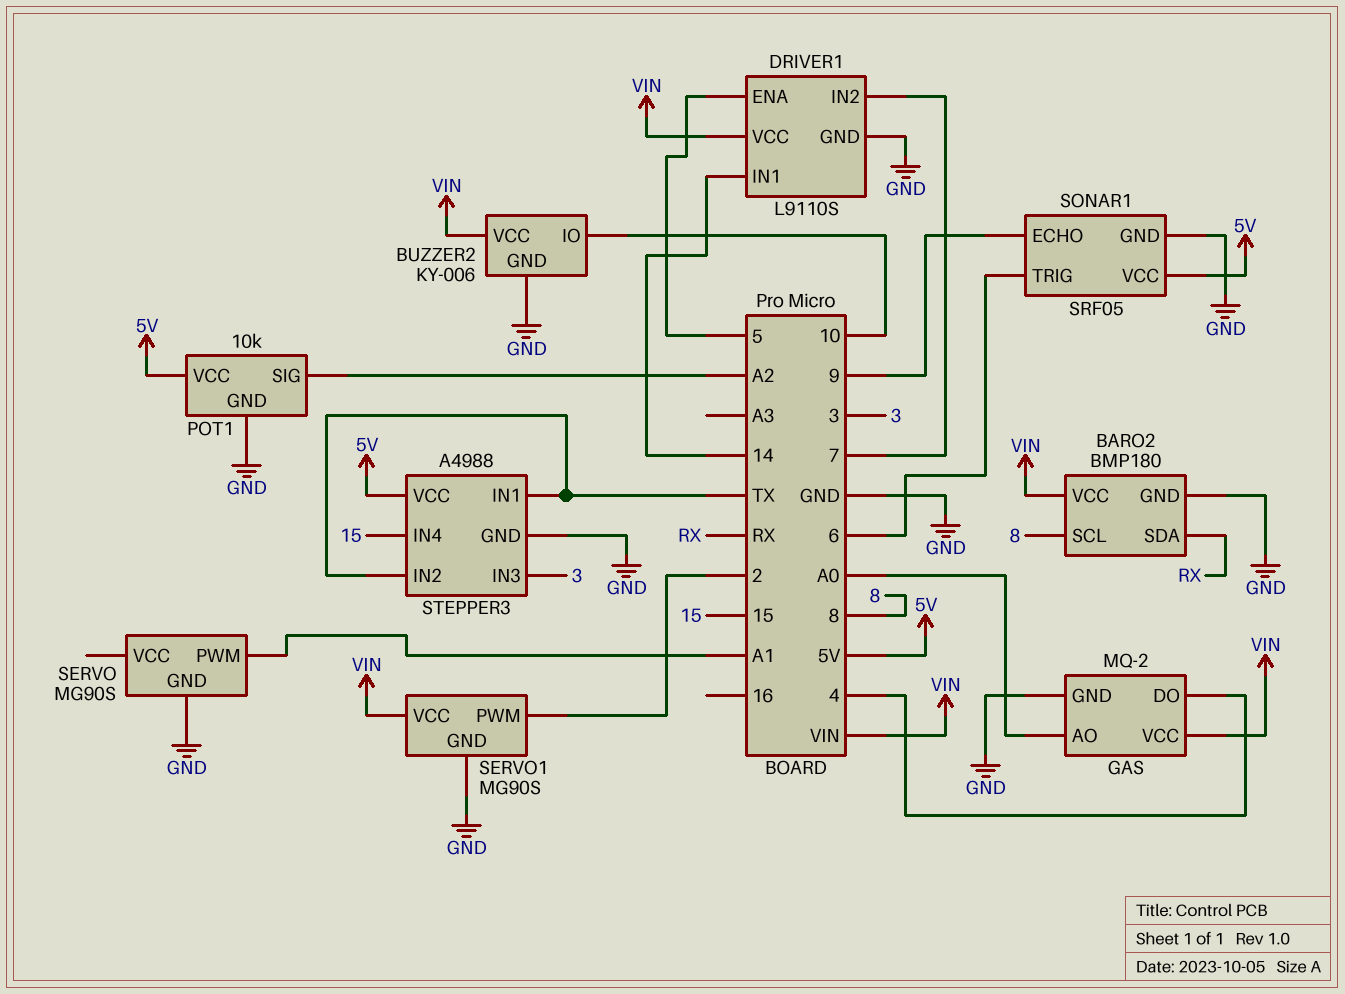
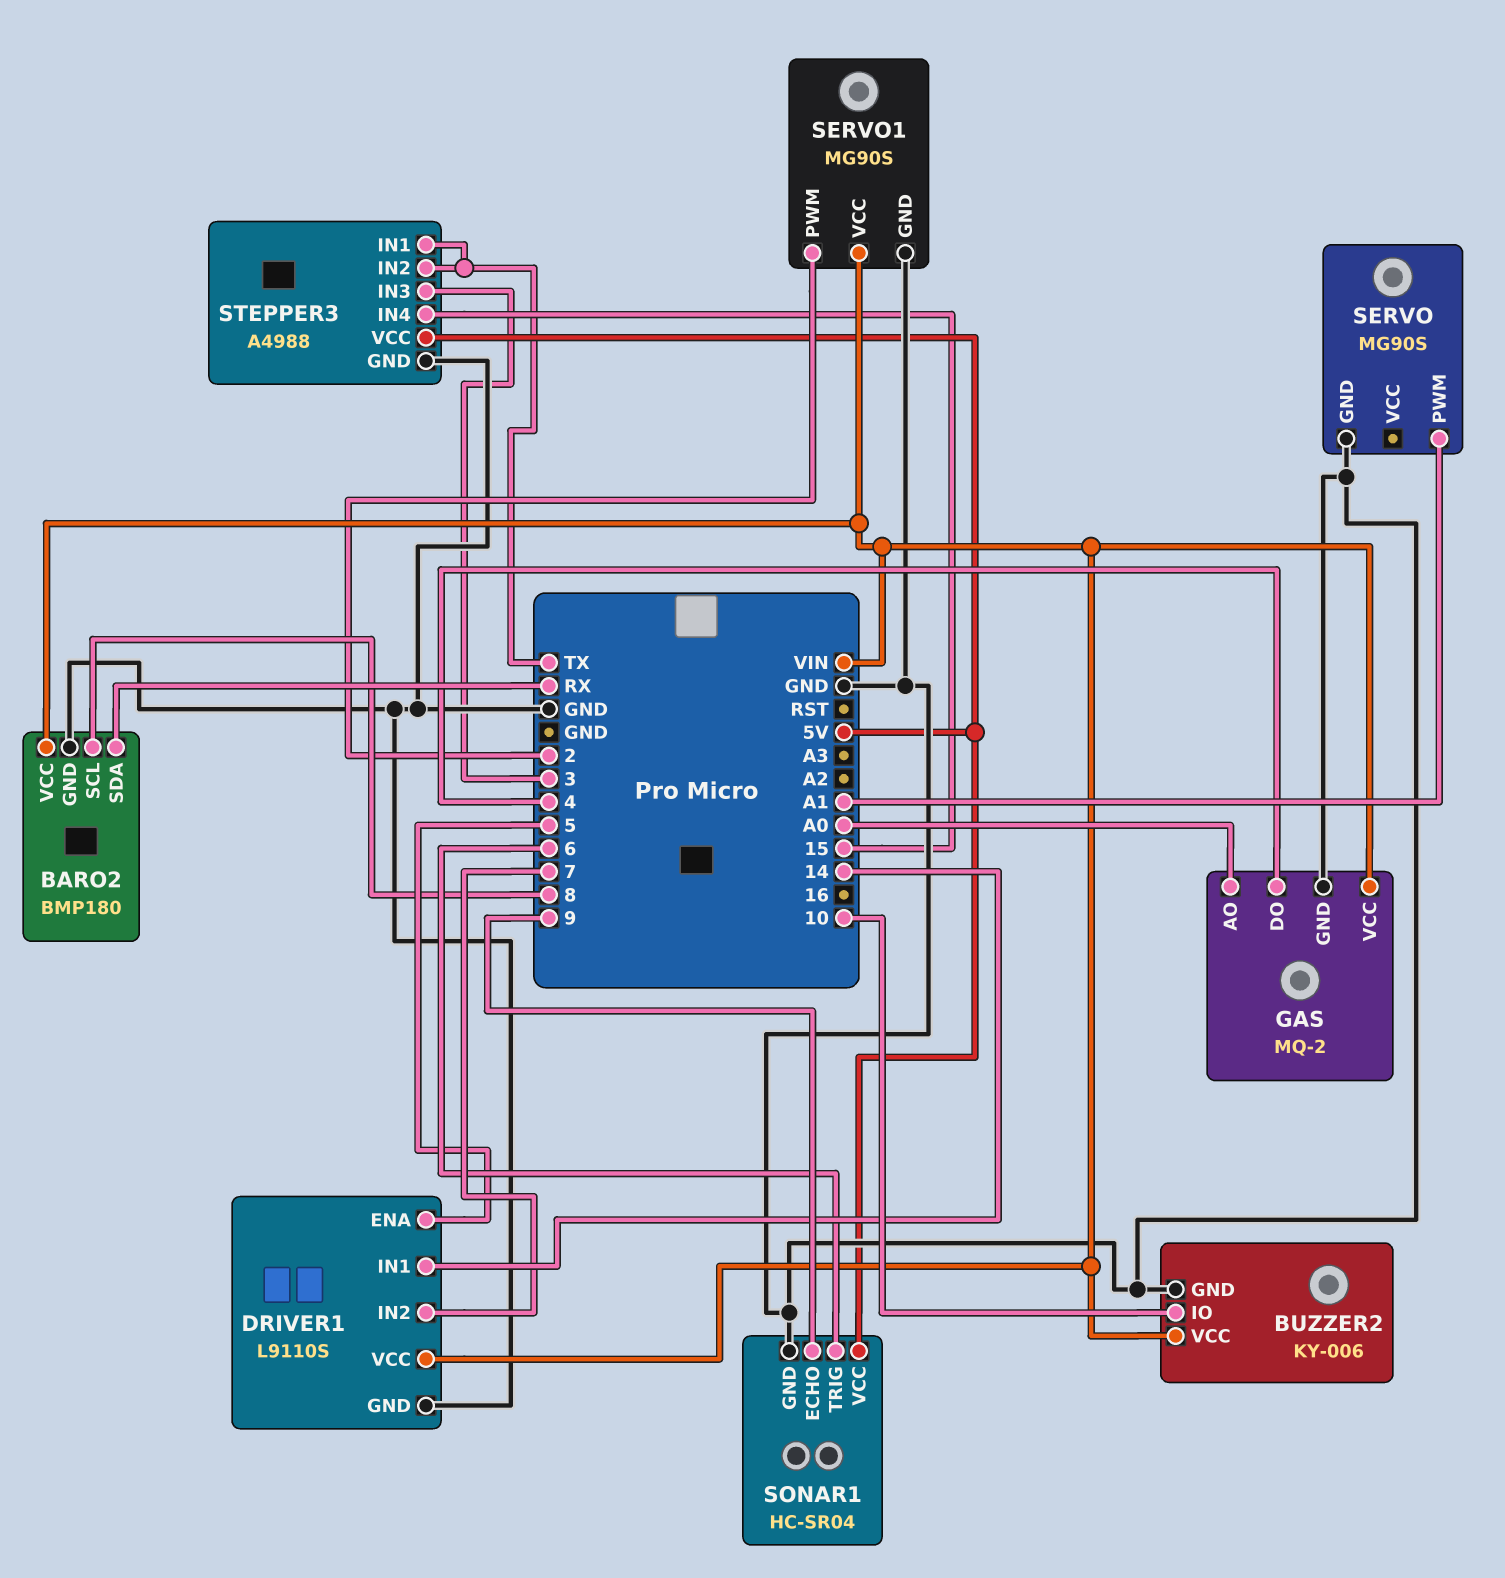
POT1: 10k -> none
POT1 pin GND: GND -> none
POT1 pin SIG: A2 -> none
POT1 pin VCC: 5V -> none
SONAR1: SRF05 -> HC-SR04

